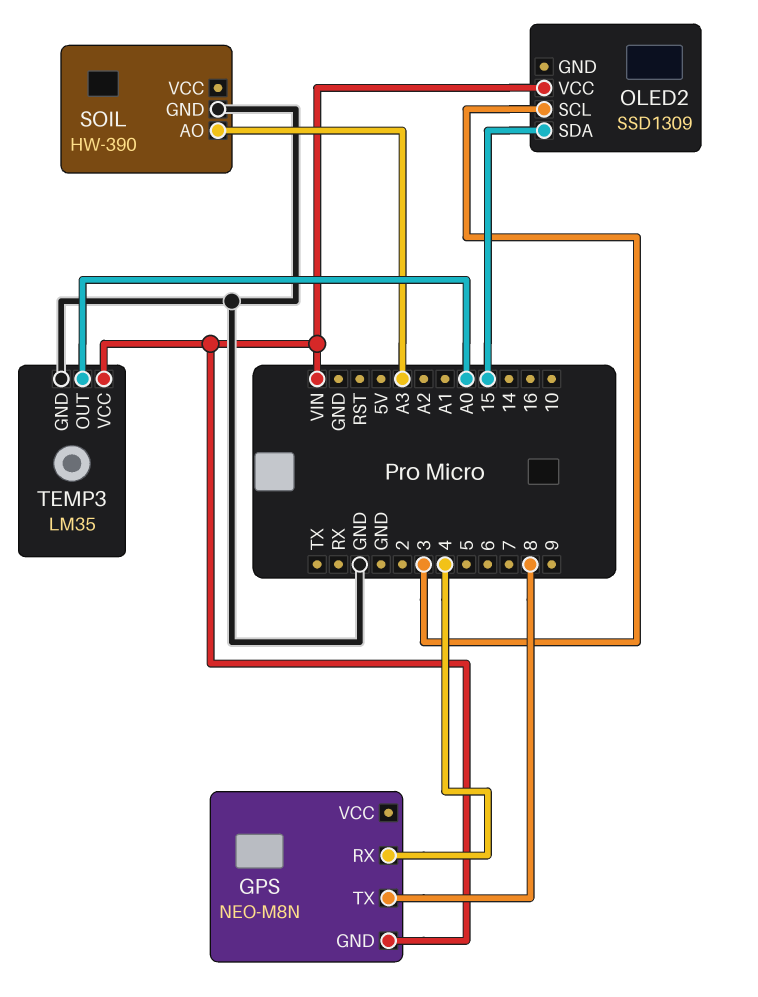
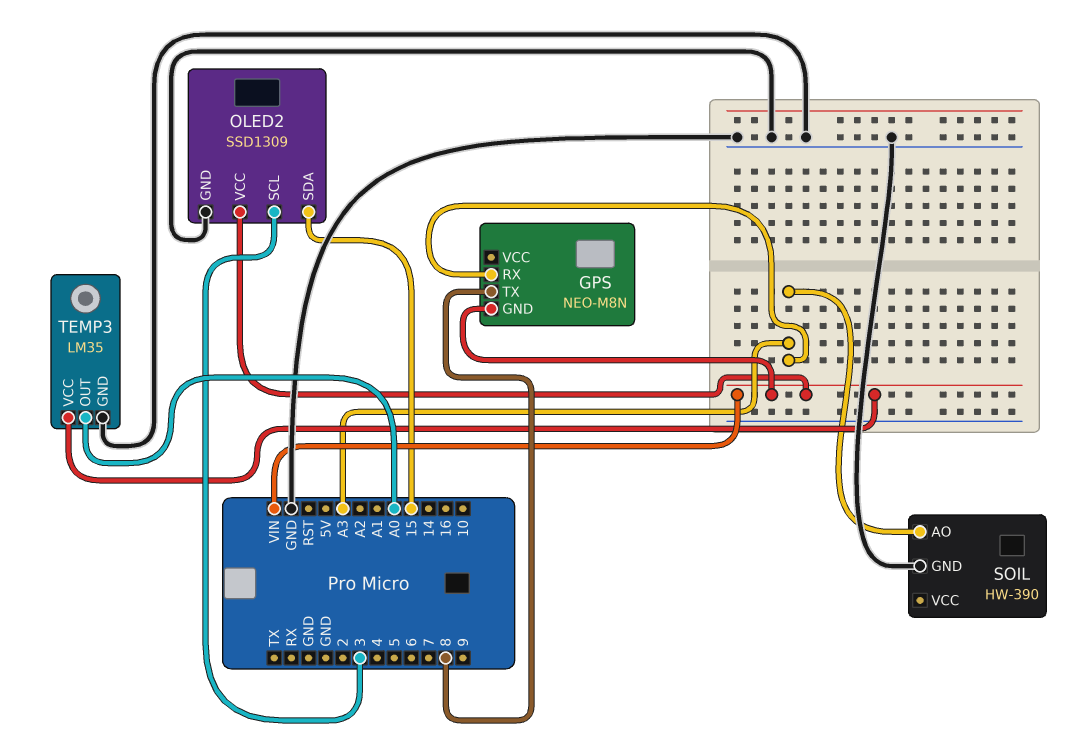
GPS pin RX: 4 -> A3
OLED2 pin GND: none -> GND

